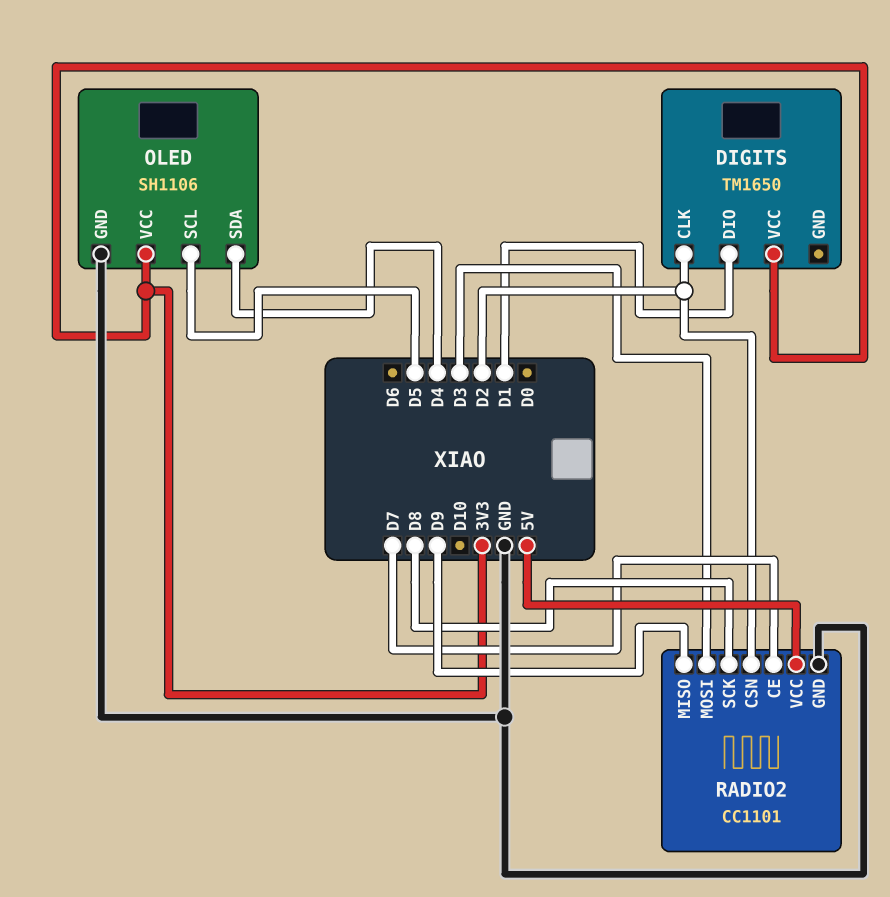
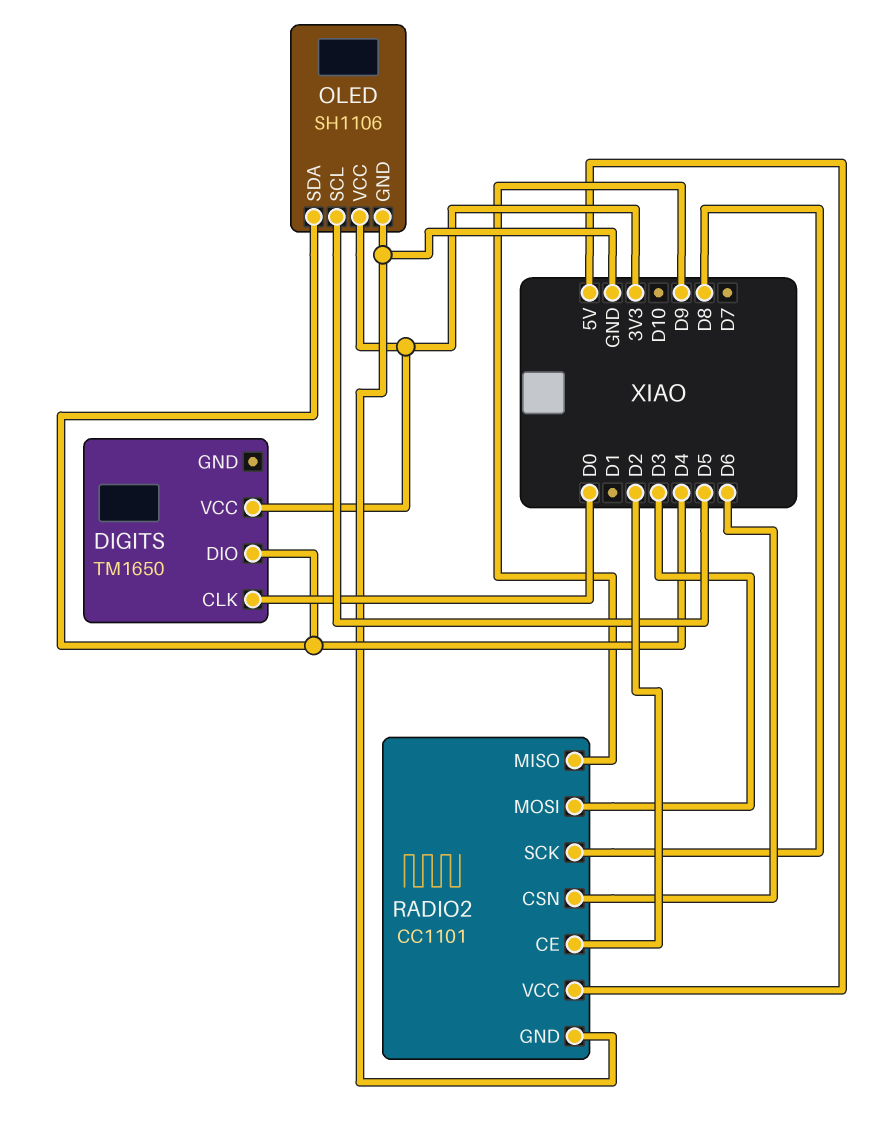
DIGITS pin CLK: D2 -> D0
DIGITS pin DIO: D1 -> D4
RADIO2 pin CE: D7 -> D2
RADIO2 pin CSN: D2 -> D6

